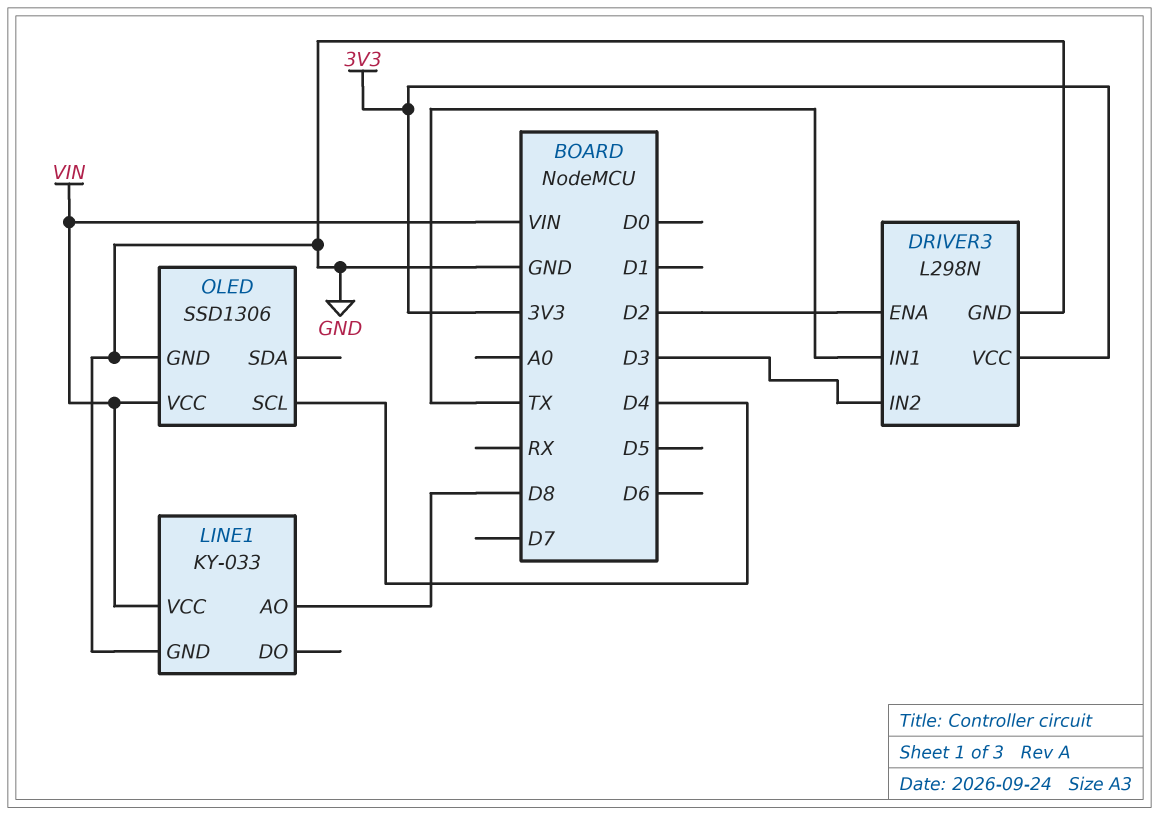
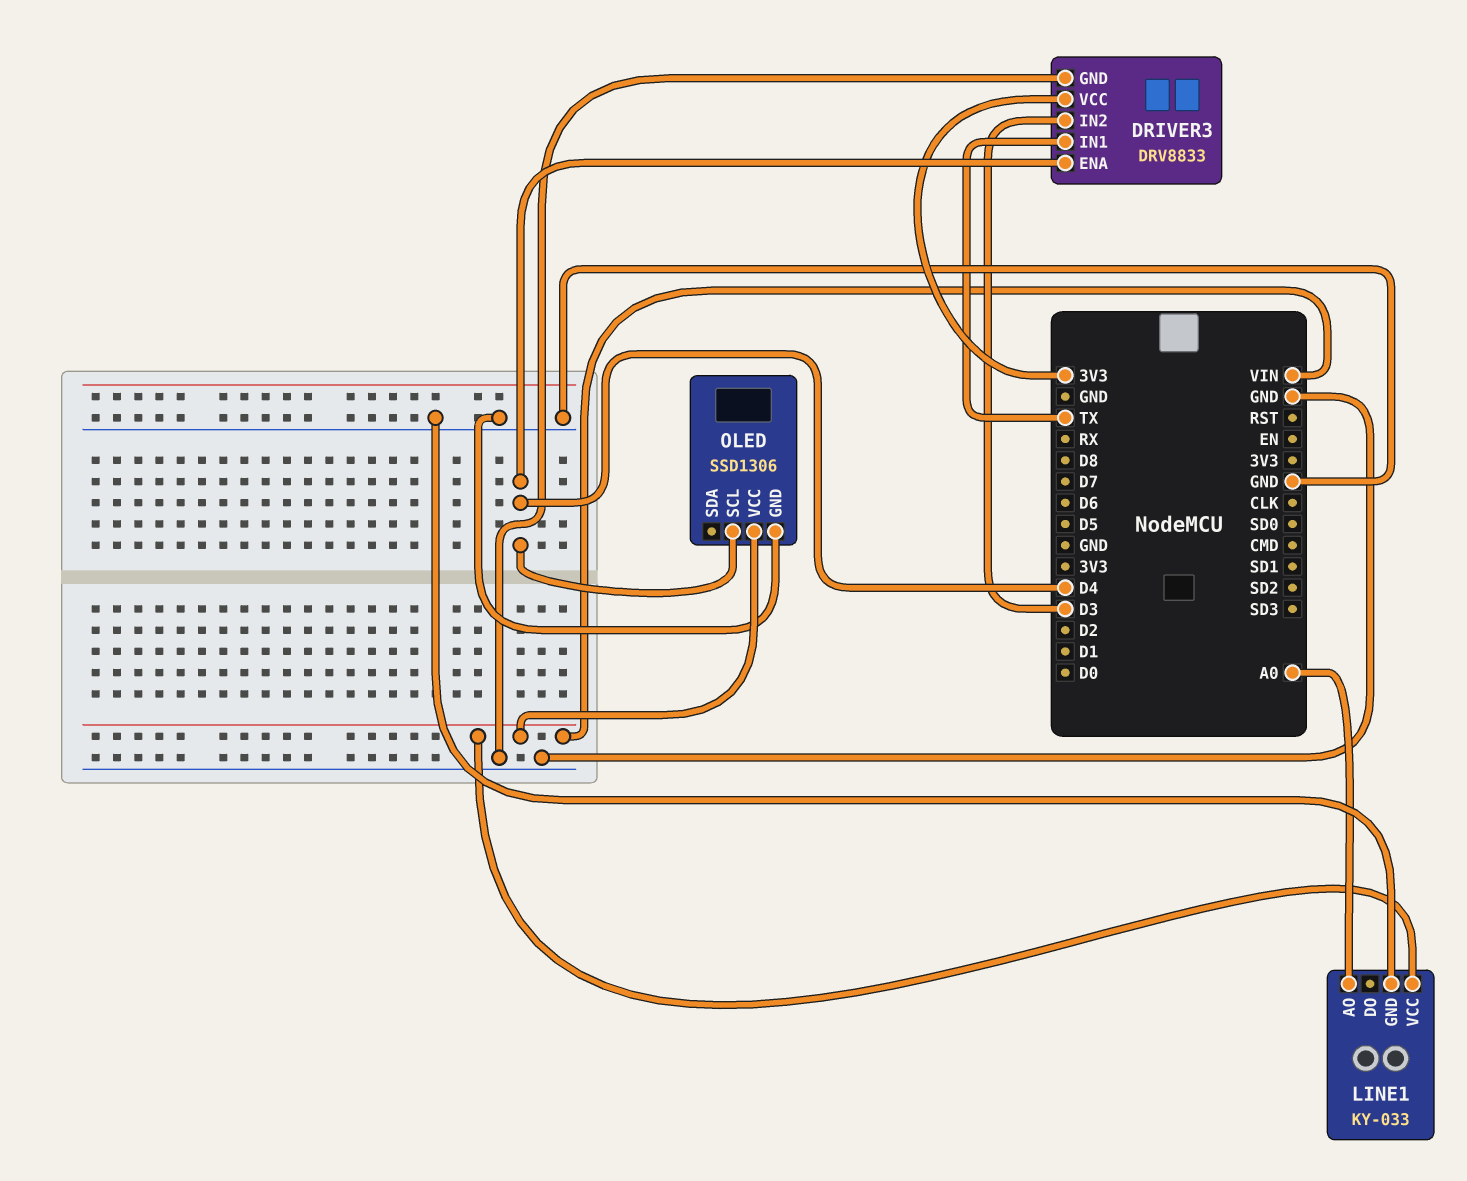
DRIVER3: L298N -> DRV8833
DRIVER3 pin ENA: D2 -> D4
LINE1 pin AO: D8 -> A0

